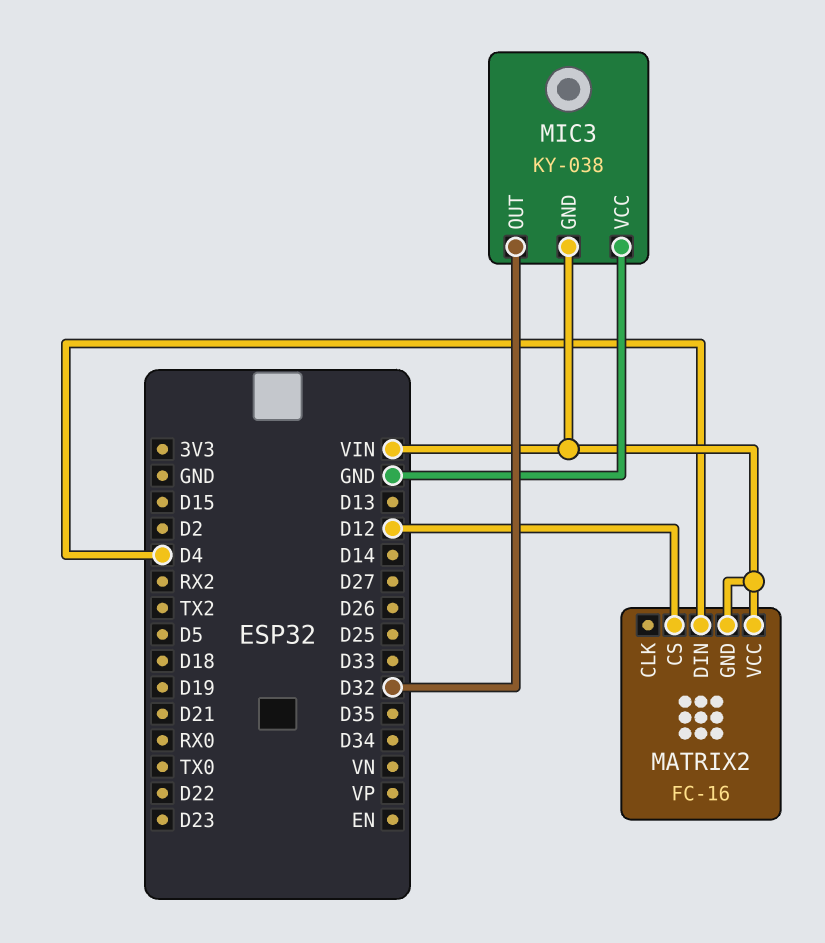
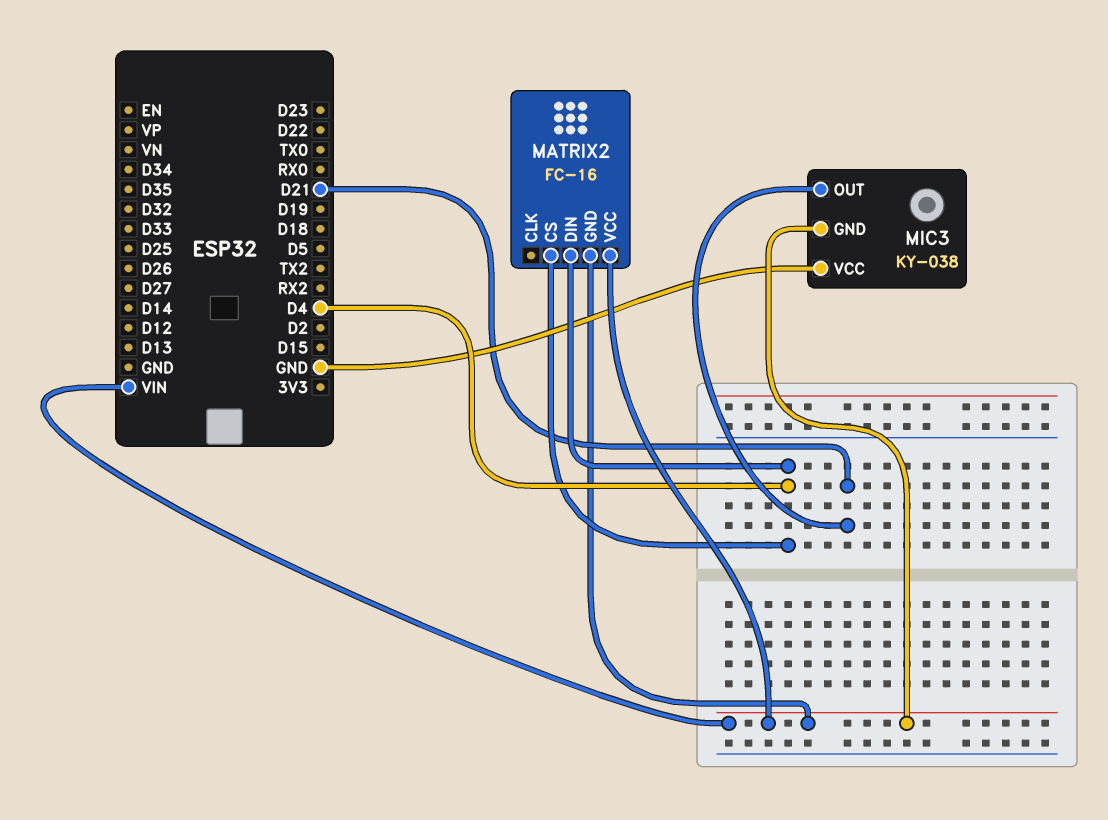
MATRIX2 pin CS: D12 -> D4
MIC3 pin OUT: D32 -> D21

